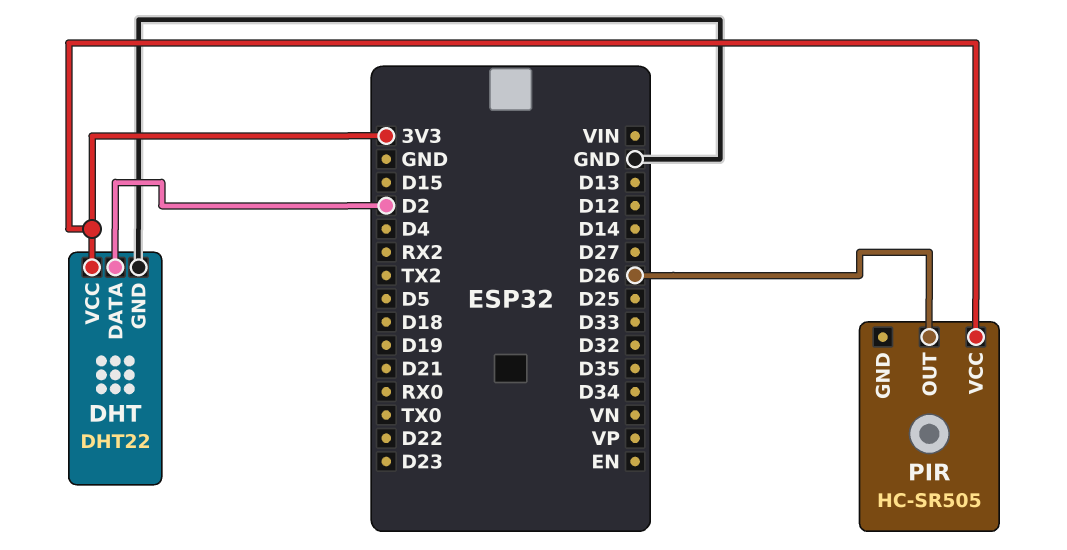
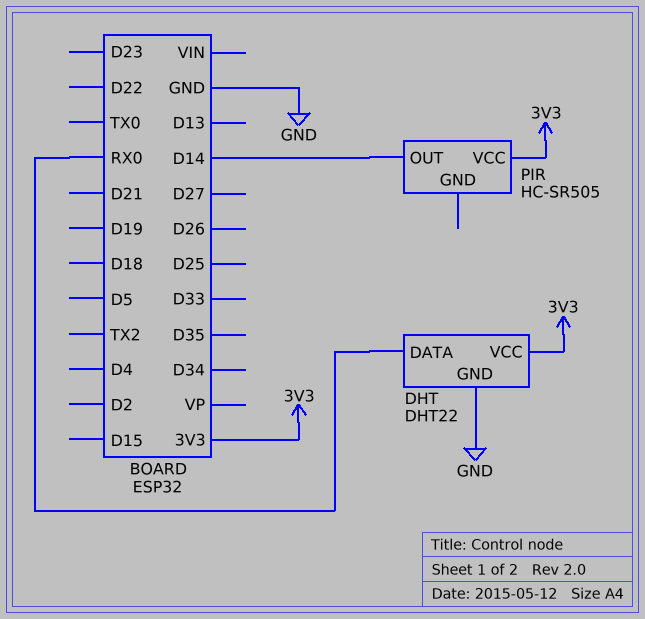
DHT pin DATA: D2 -> RX0
PIR pin OUT: D26 -> D14

